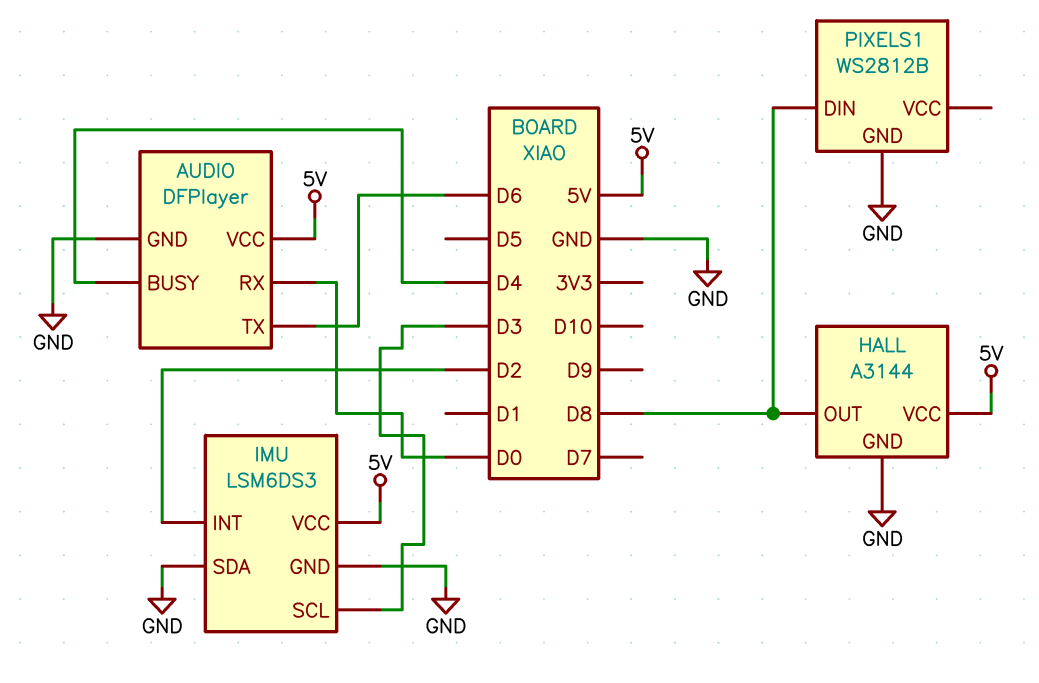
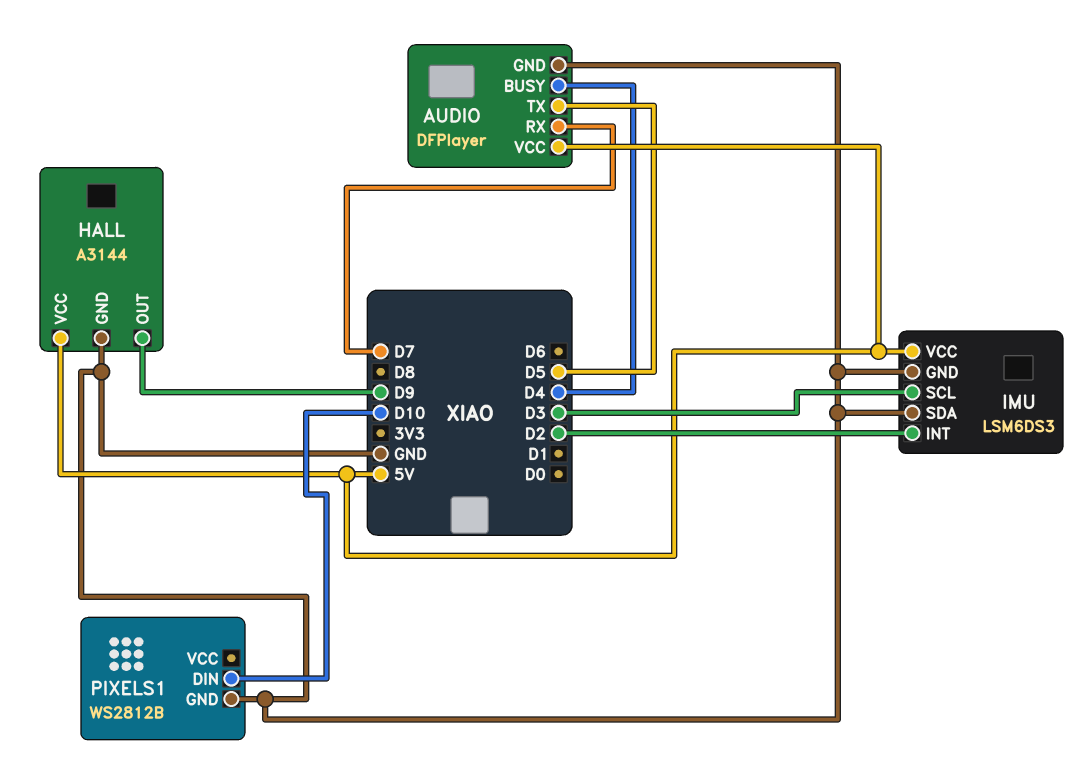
AUDIO pin RX: D0 -> D7
AUDIO pin TX: D6 -> D5
HALL pin OUT: D8 -> D9
PIXELS1 pin DIN: D8 -> D10

